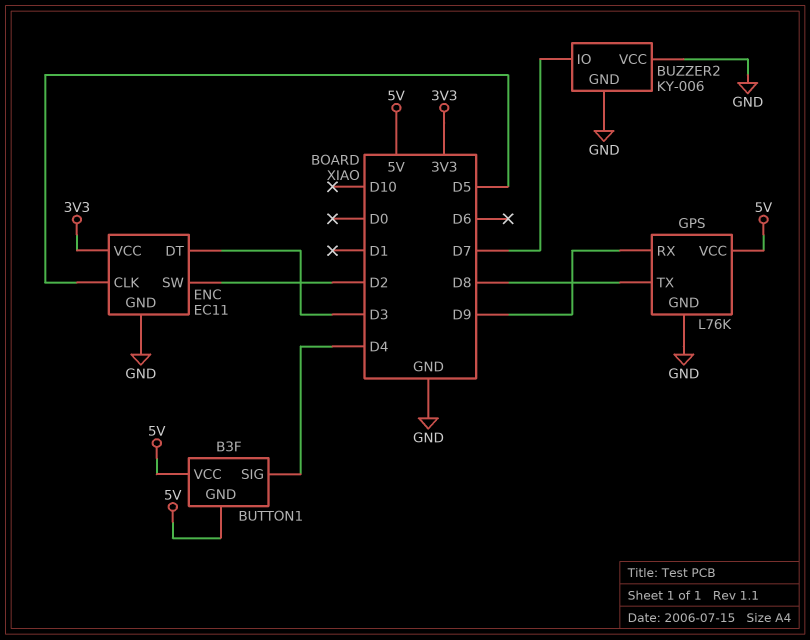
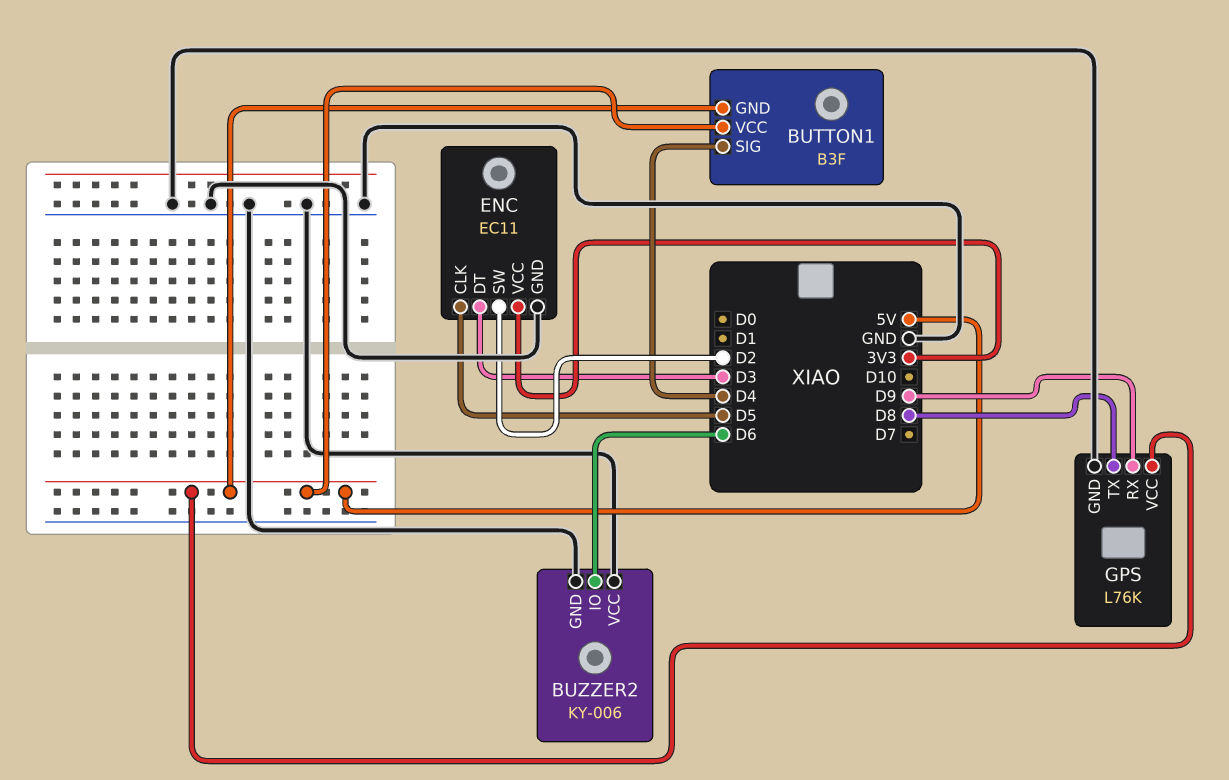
BUZZER2 pin IO: D7 -> D6

